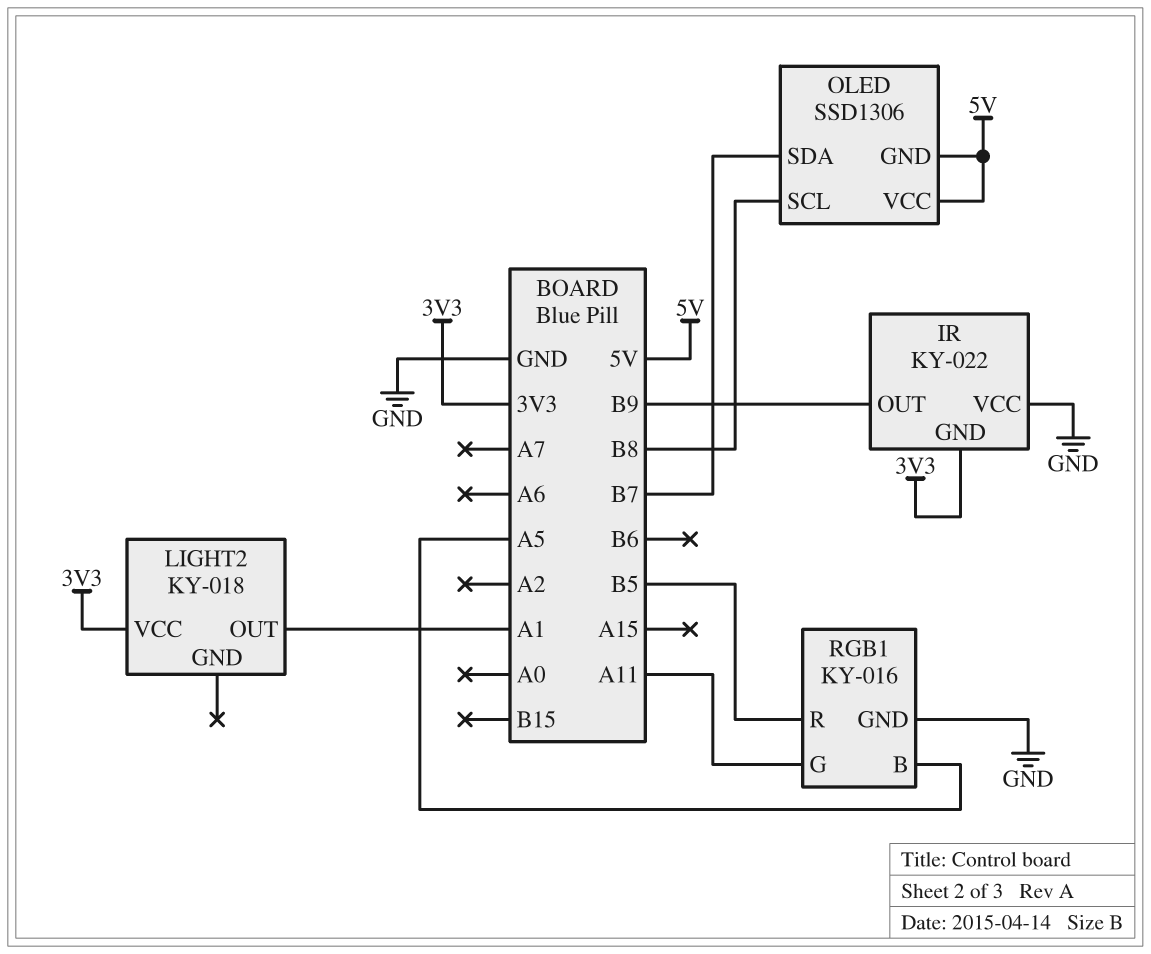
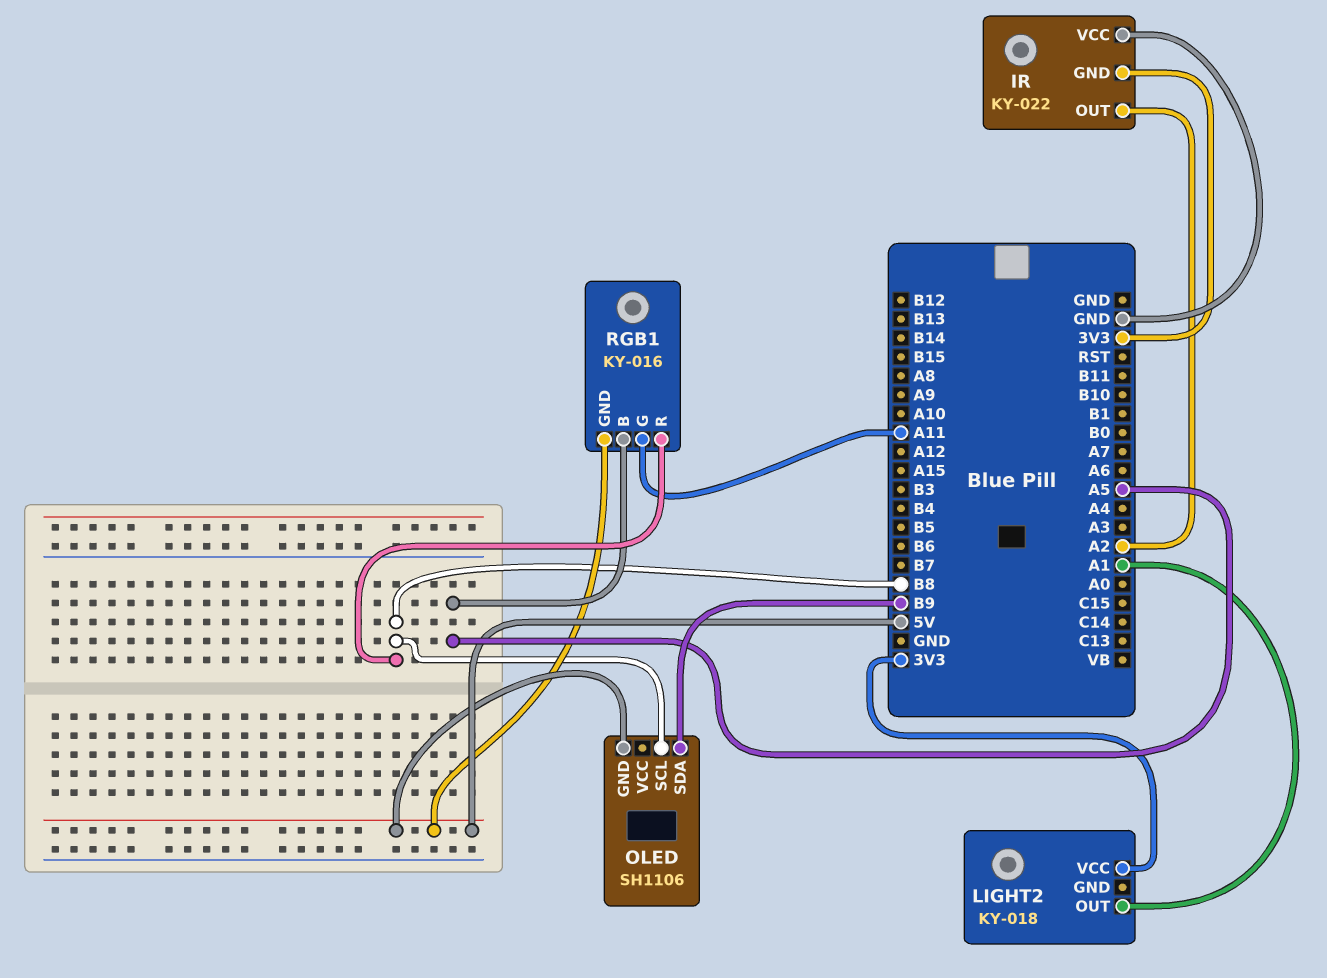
IR pin OUT: B9 -> A2
OLED: SSD1306 -> SH1106
OLED pin SDA: B7 -> B9
OLED pin VCC: 5V -> none
RGB1 pin GND: GND -> 5V
RGB1 pin R: B5 -> B8

